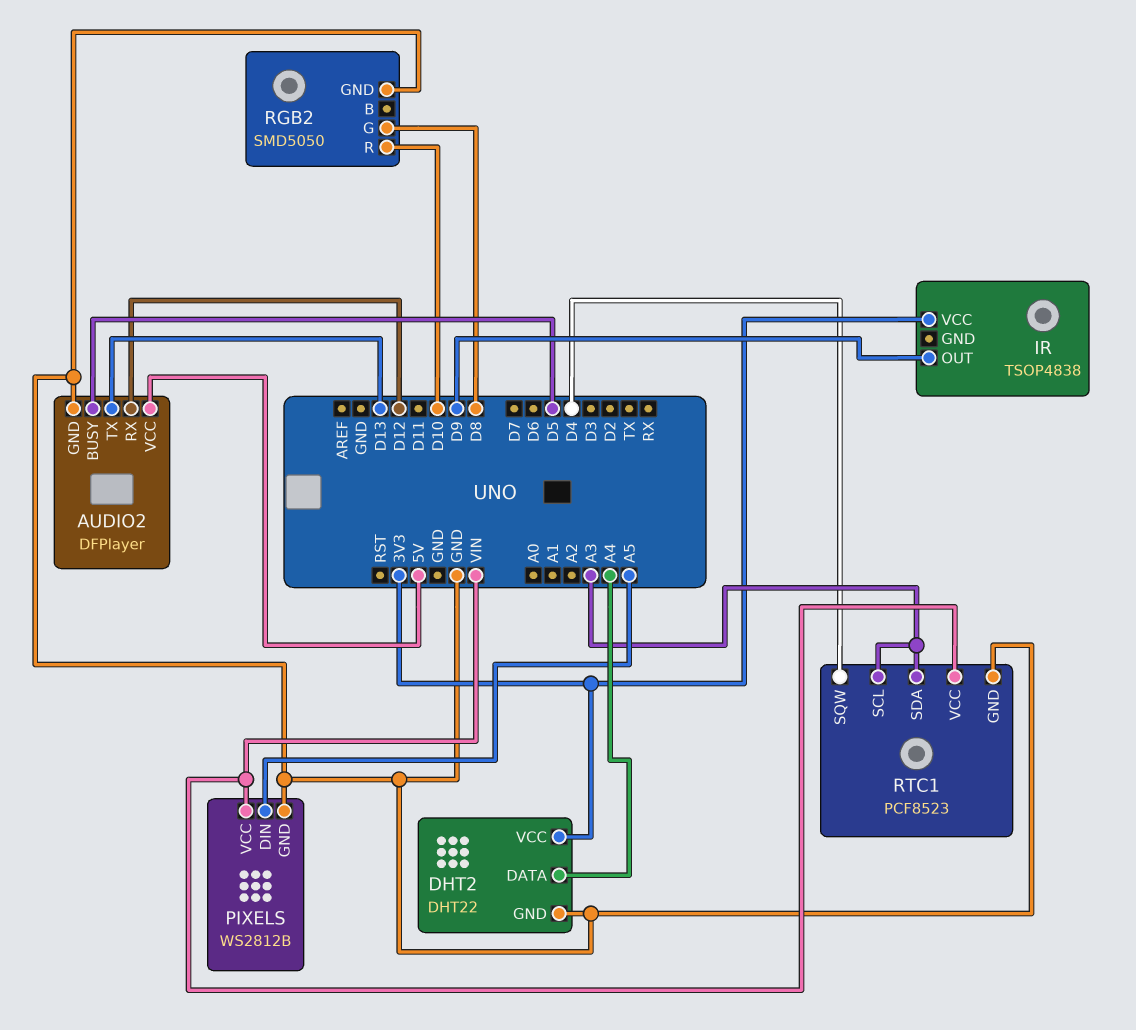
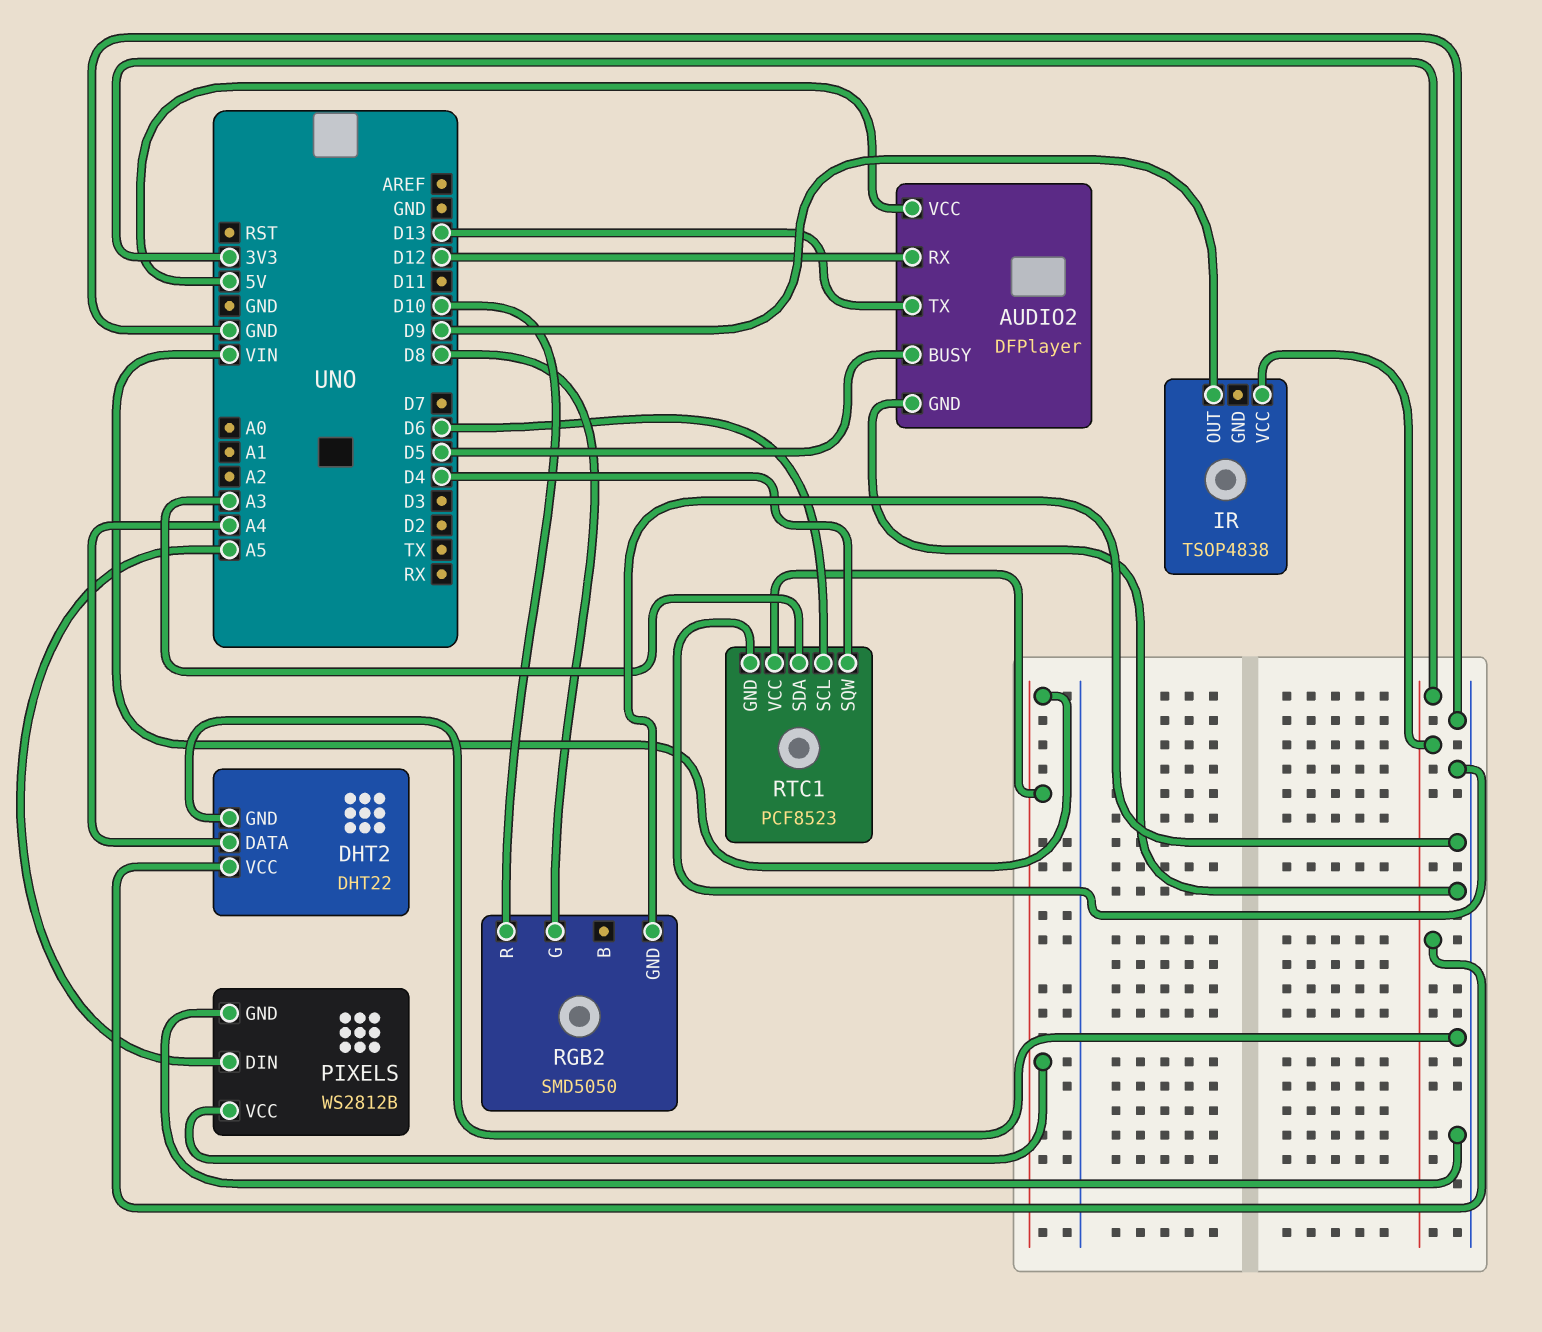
RTC1 pin SCL: A3 -> D6

